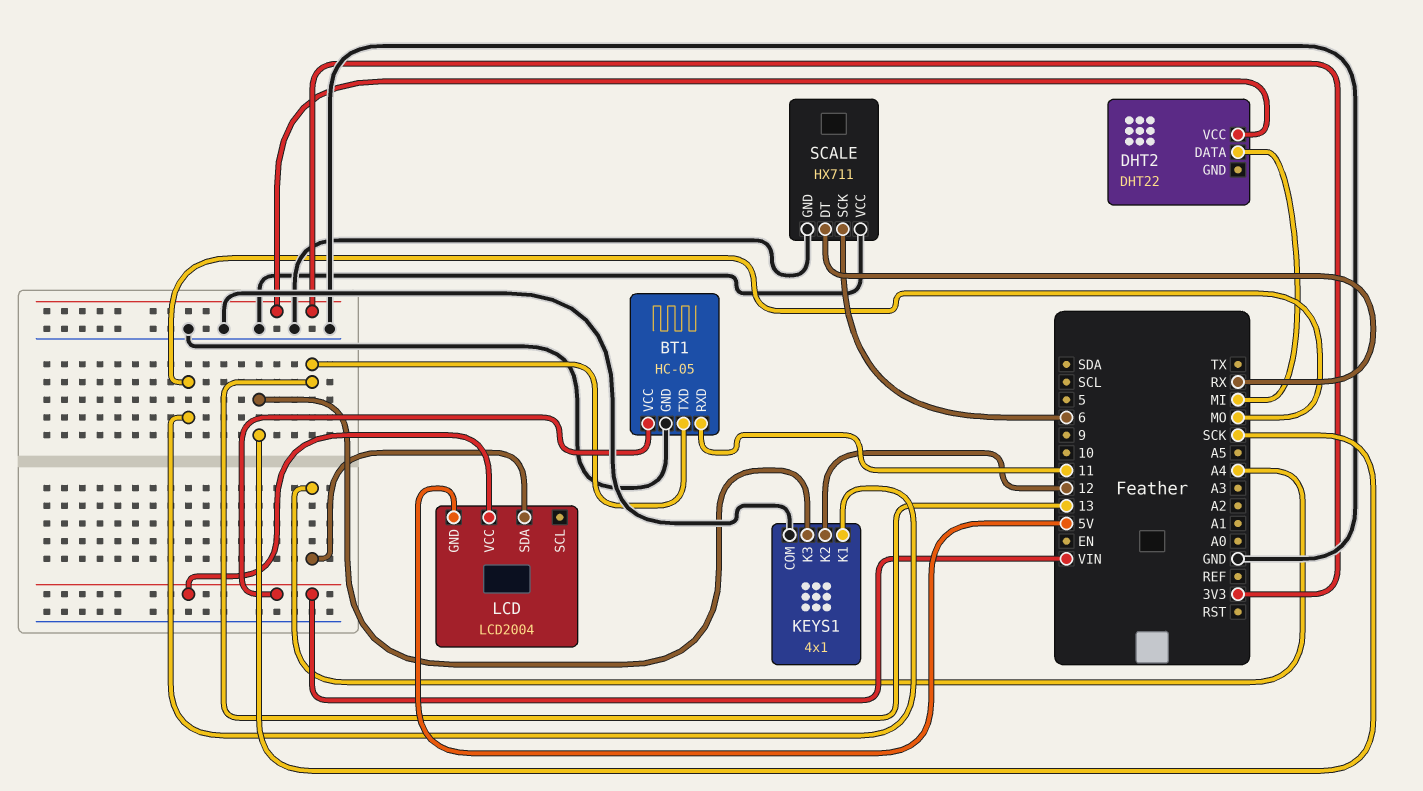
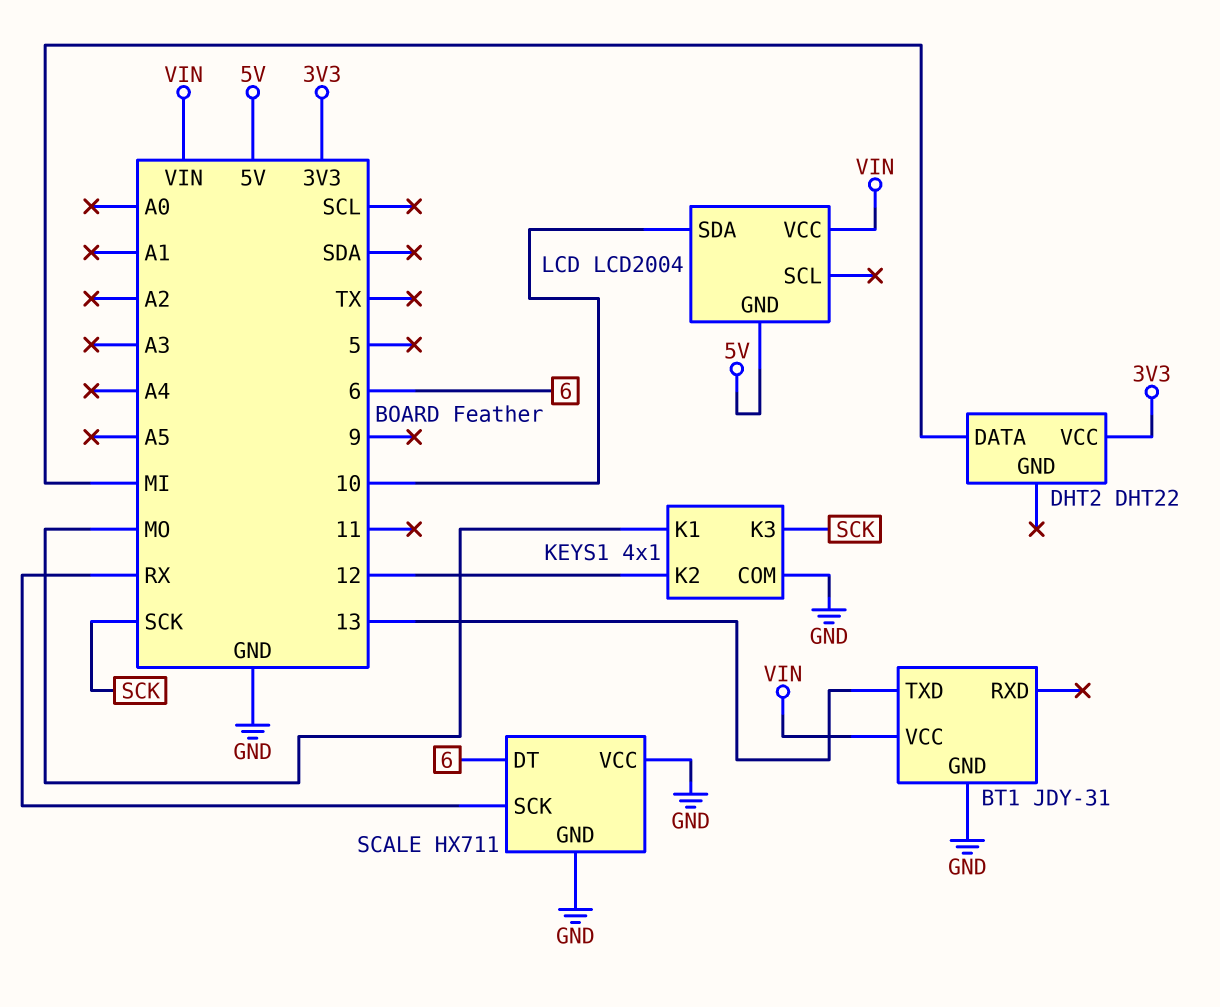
BT1: HC-05 -> JDY-31
BT1 pin RXD: 11 -> none
LCD pin SDA: A4 -> 10
SCALE pin DT: RX -> 6
SCALE pin SCK: 6 -> RX

